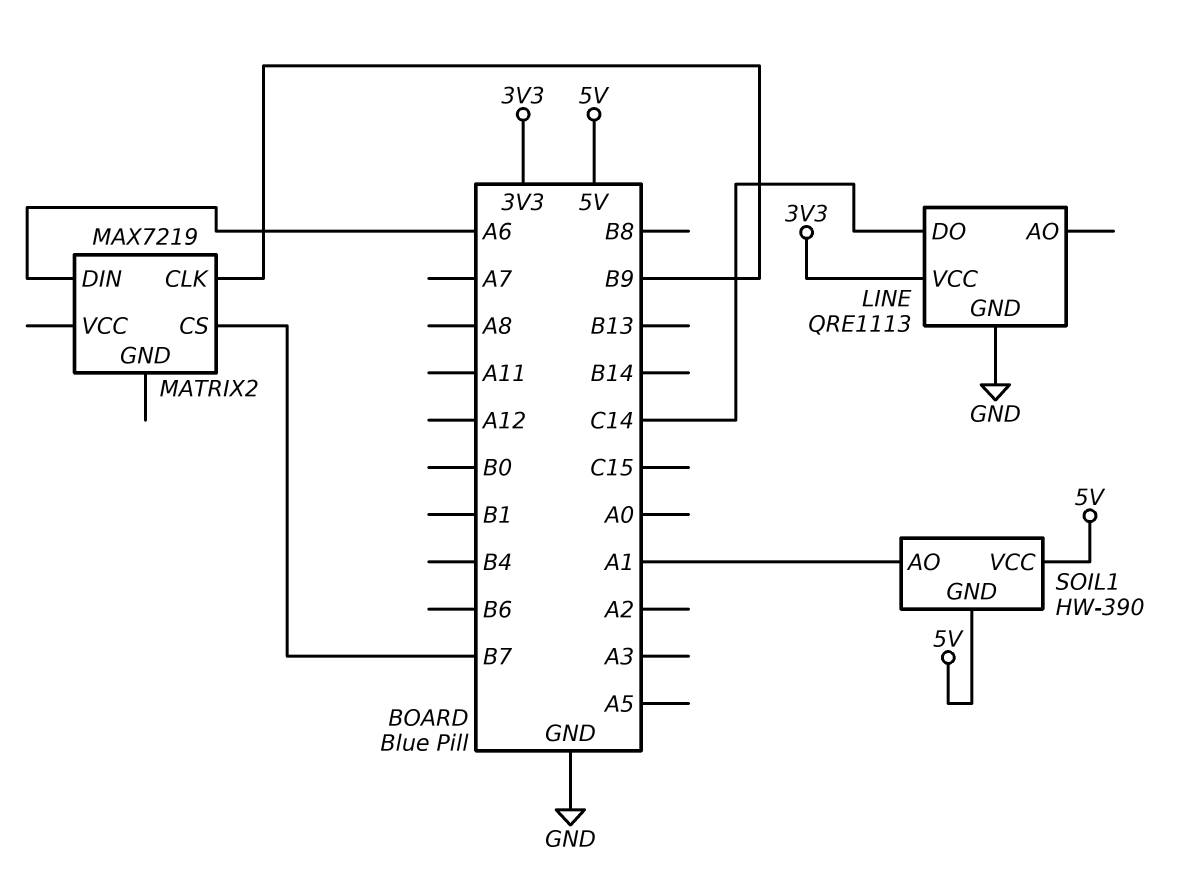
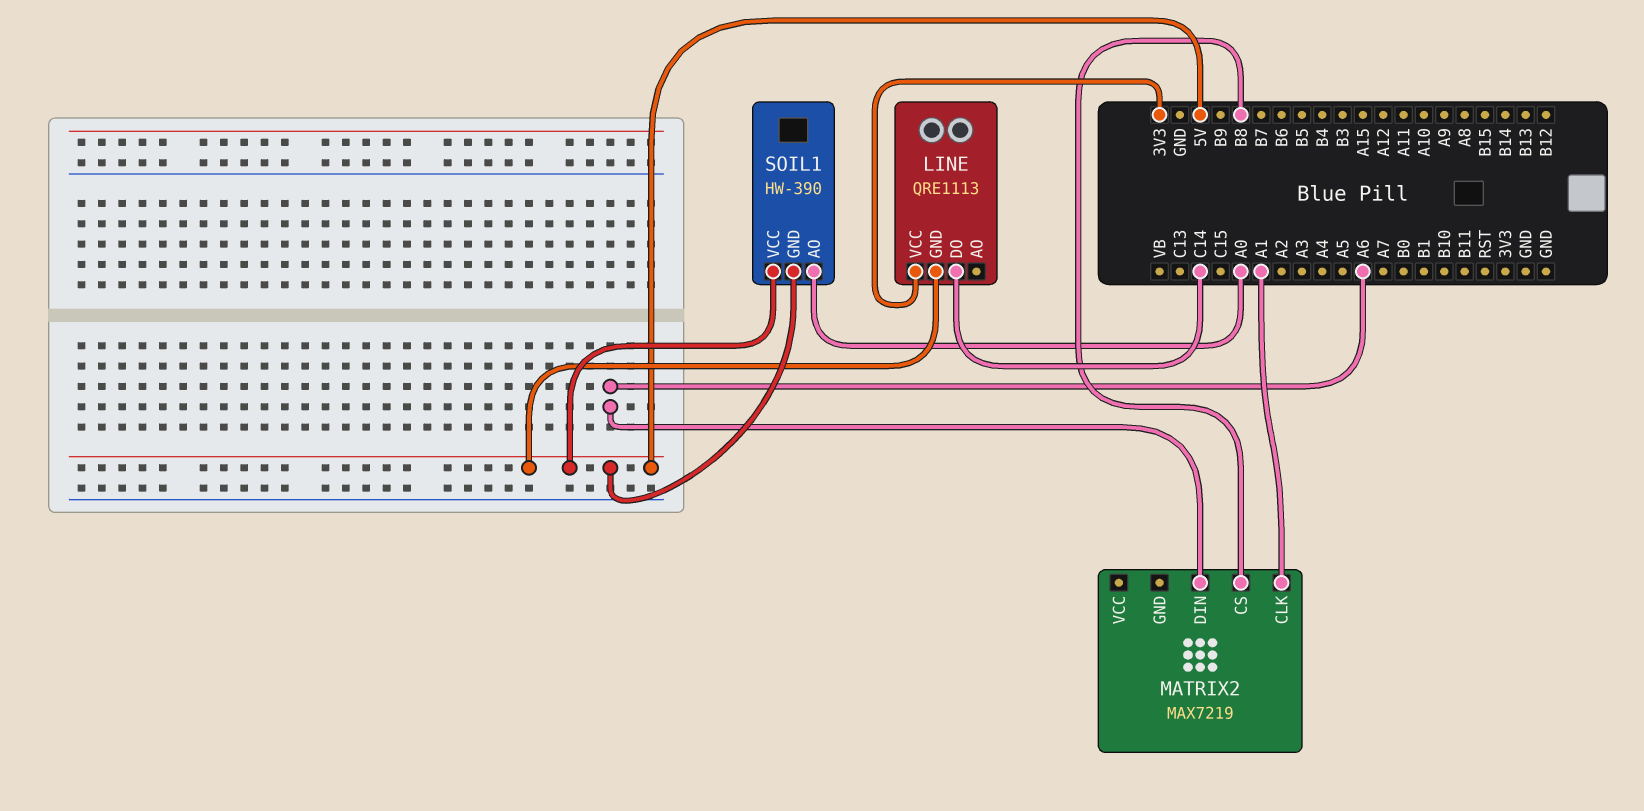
LINE pin GND: GND -> 5V
MATRIX2 pin CLK: B9 -> A1
MATRIX2 pin CS: B7 -> B8
SOIL1 pin AO: A1 -> A0

